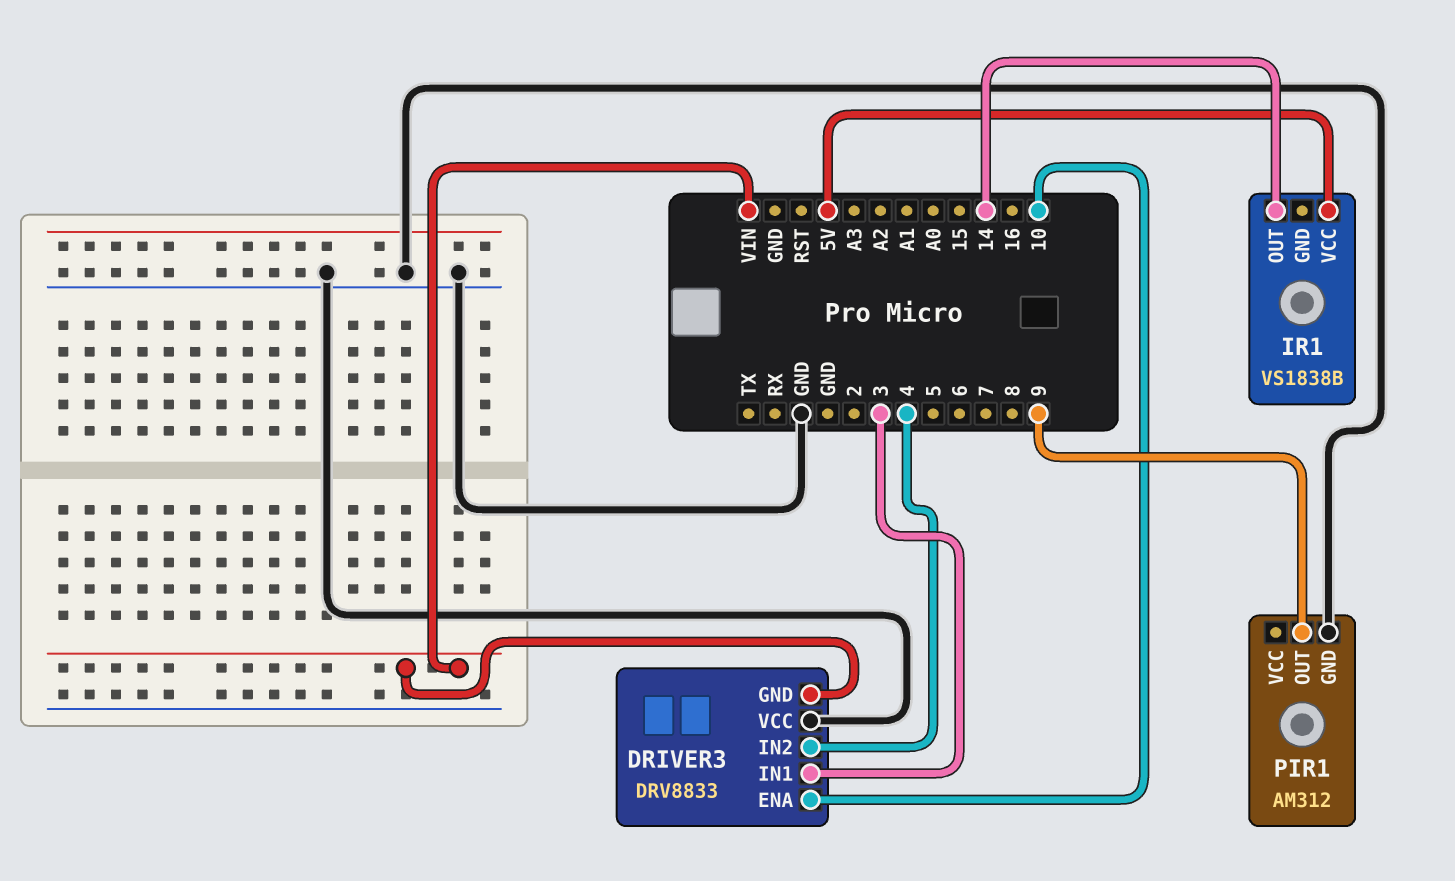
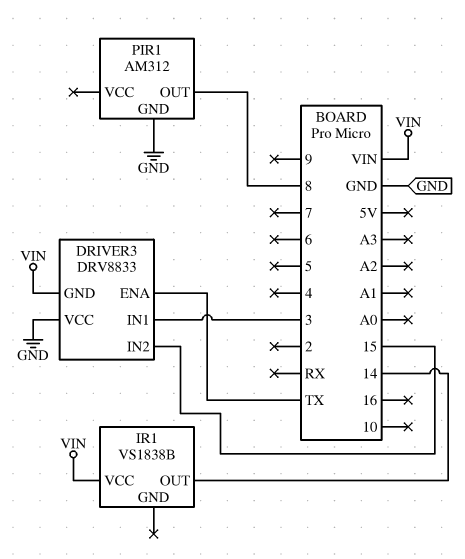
DRIVER3 pin ENA: 10 -> TX
DRIVER3 pin IN2: 4 -> 15
IR1 pin VCC: 5V -> VIN
PIR1 pin OUT: 9 -> 8

